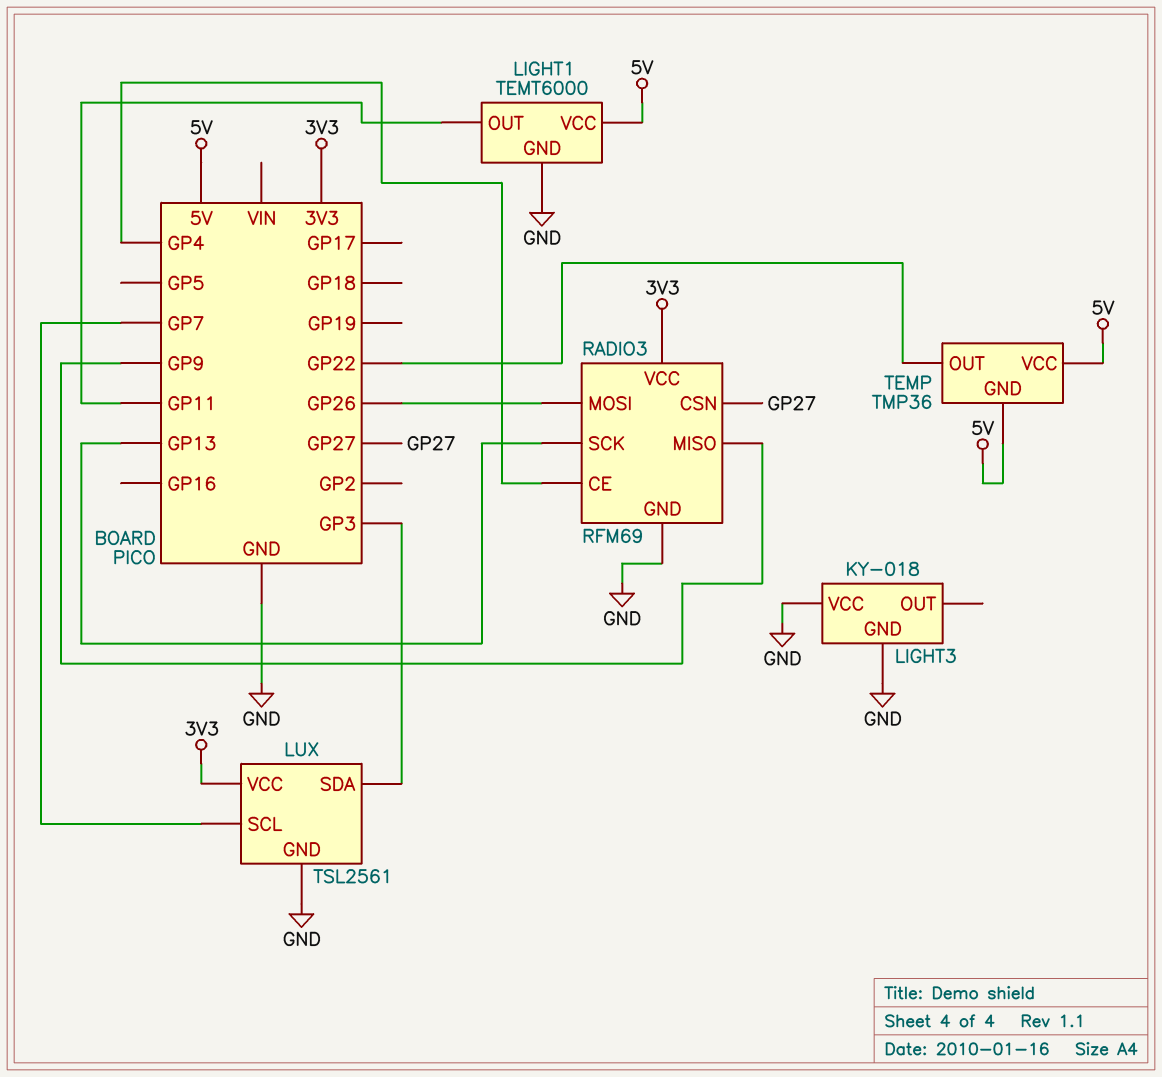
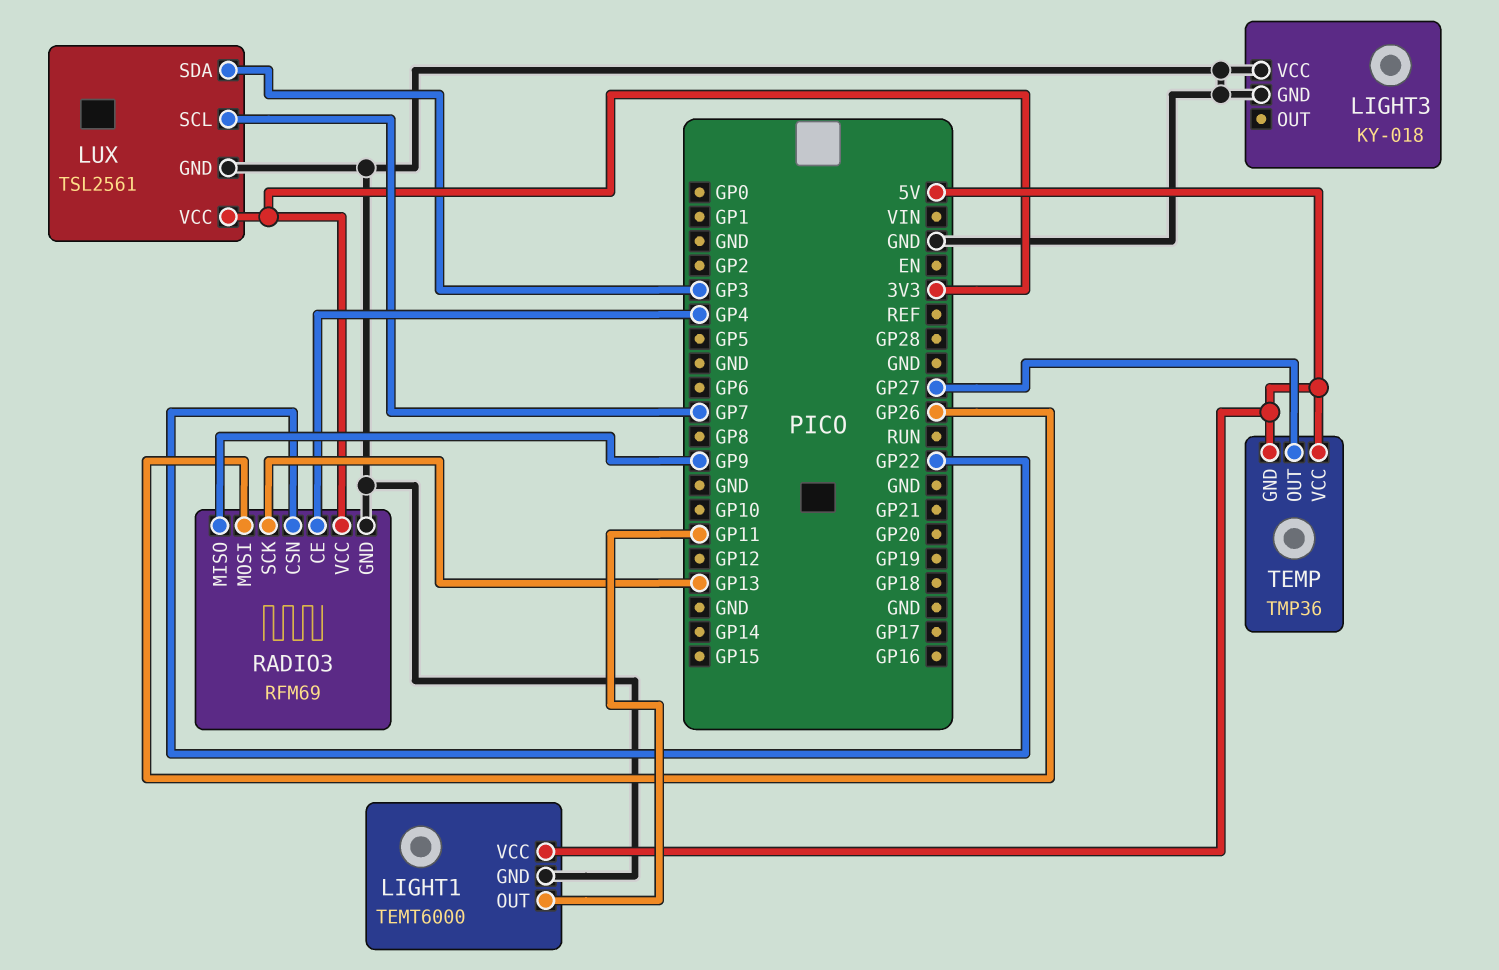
RADIO3 pin CSN: GP27 -> GP22
TEMP pin OUT: GP22 -> GP27

